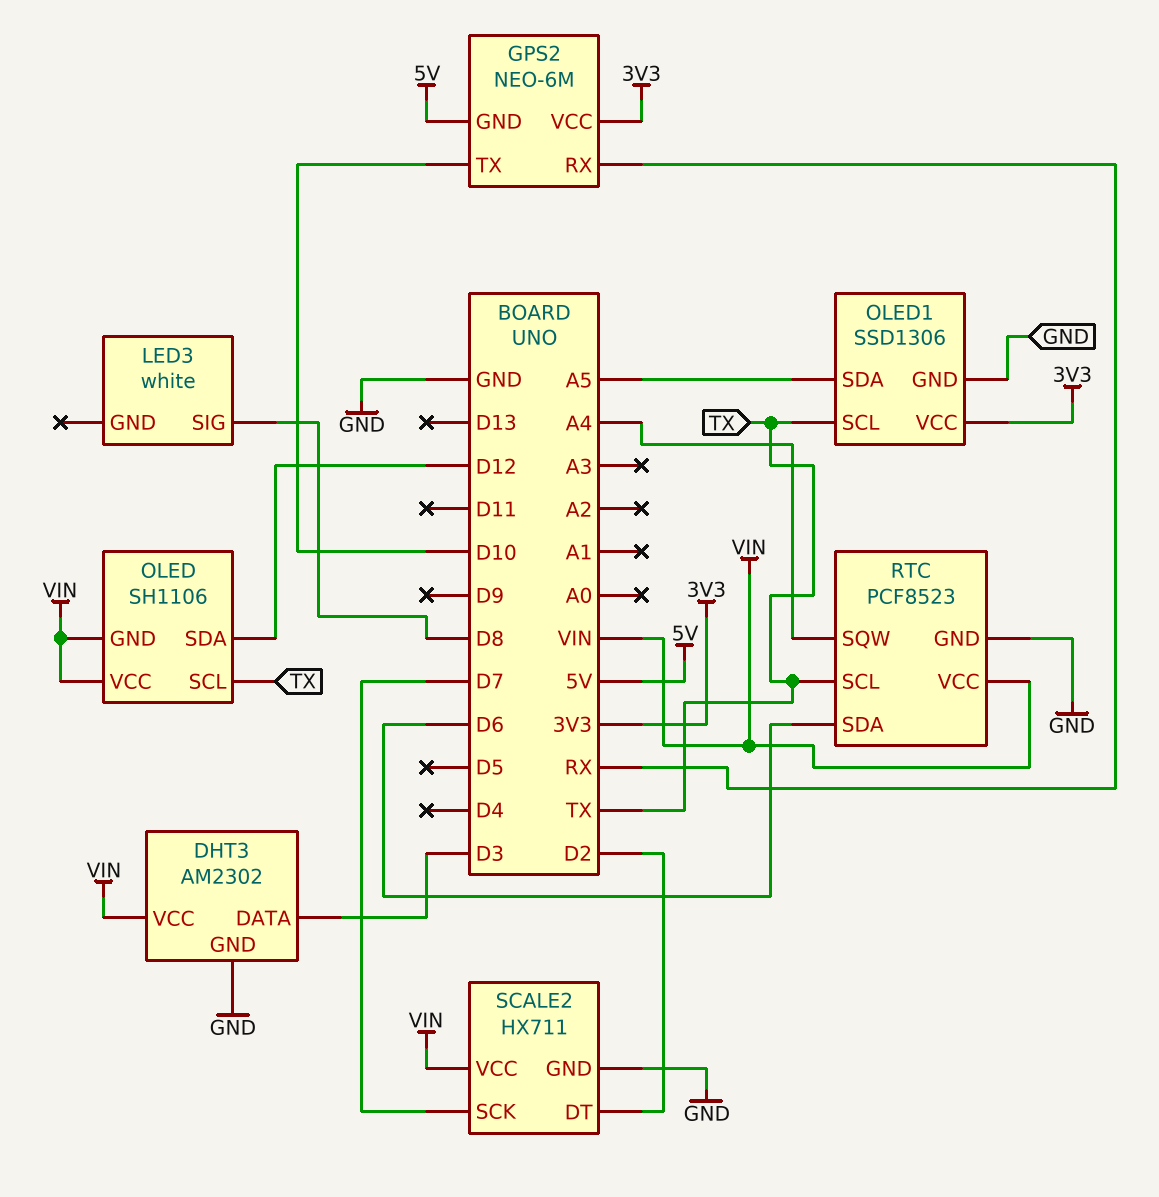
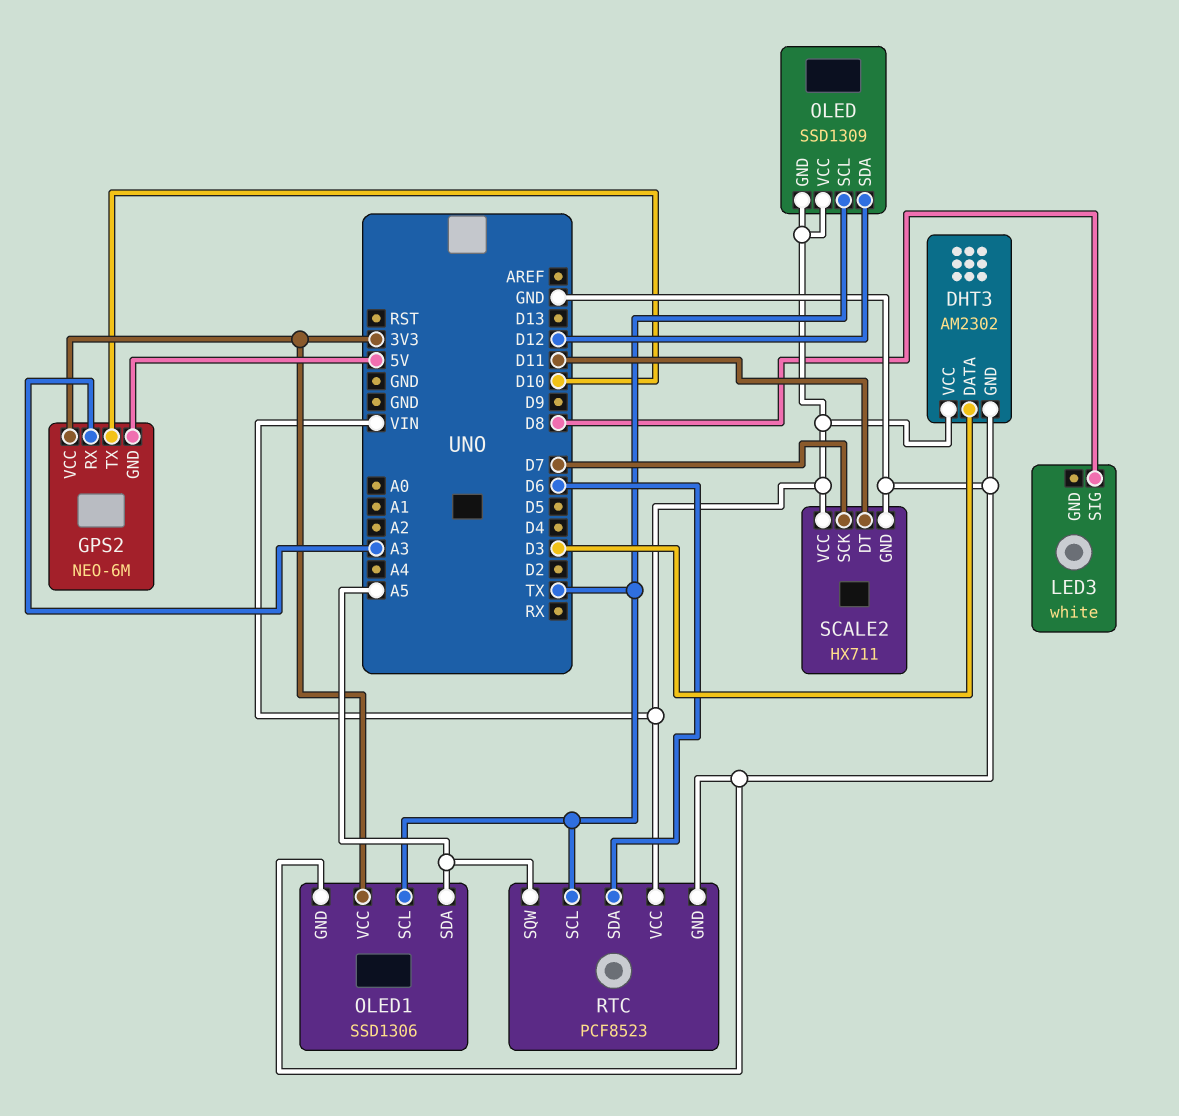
GPS2 pin RX: RX -> A3
OLED: SH1106 -> SSD1309
RTC pin SQW: A4 -> A5
SCALE2 pin DT: D2 -> D11

